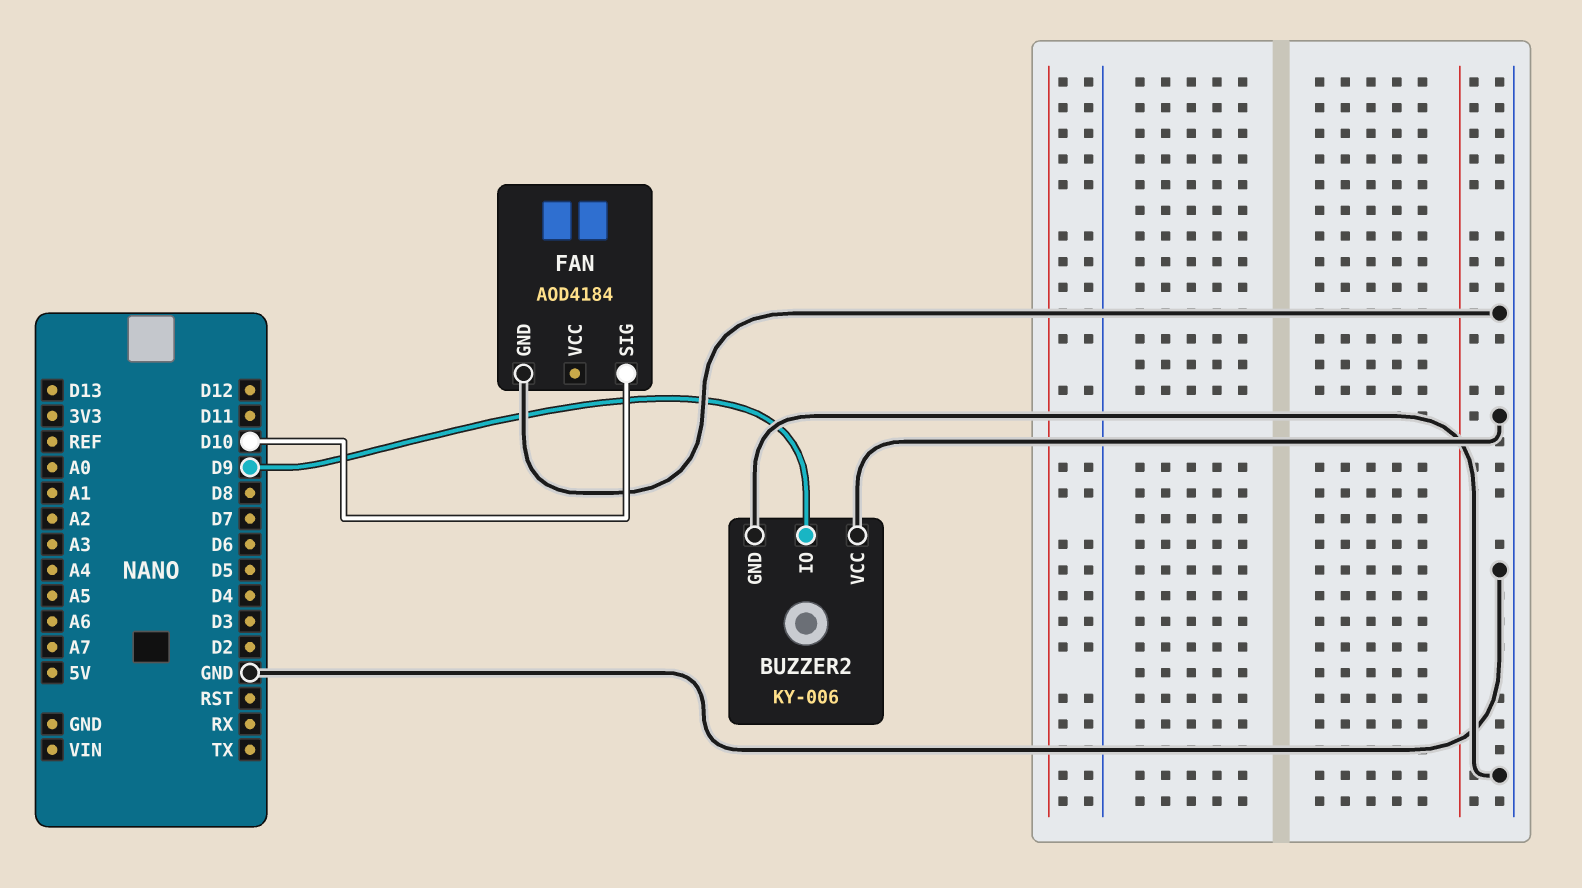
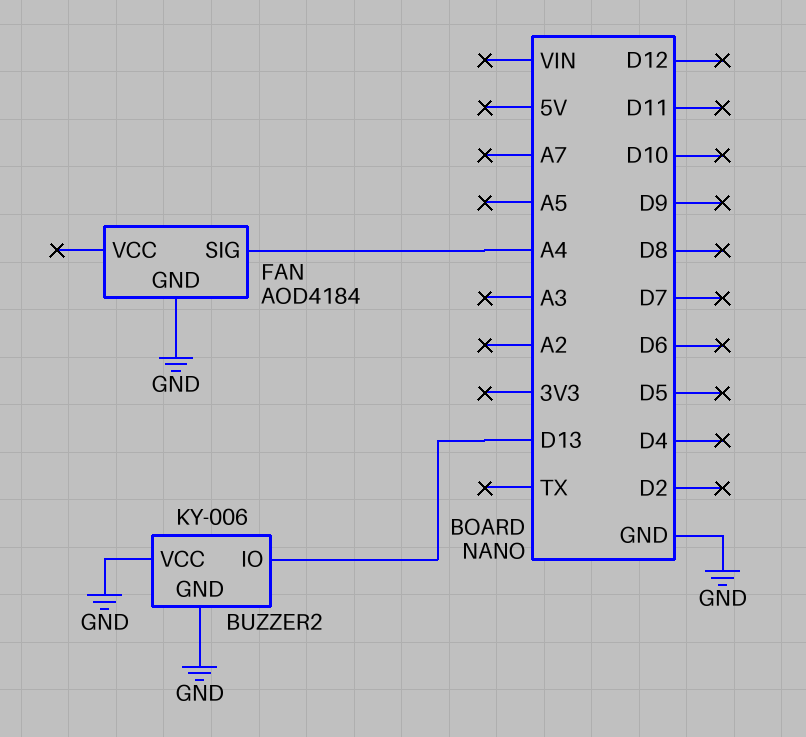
BUZZER2 pin IO: D9 -> D13
FAN pin SIG: D10 -> A4

